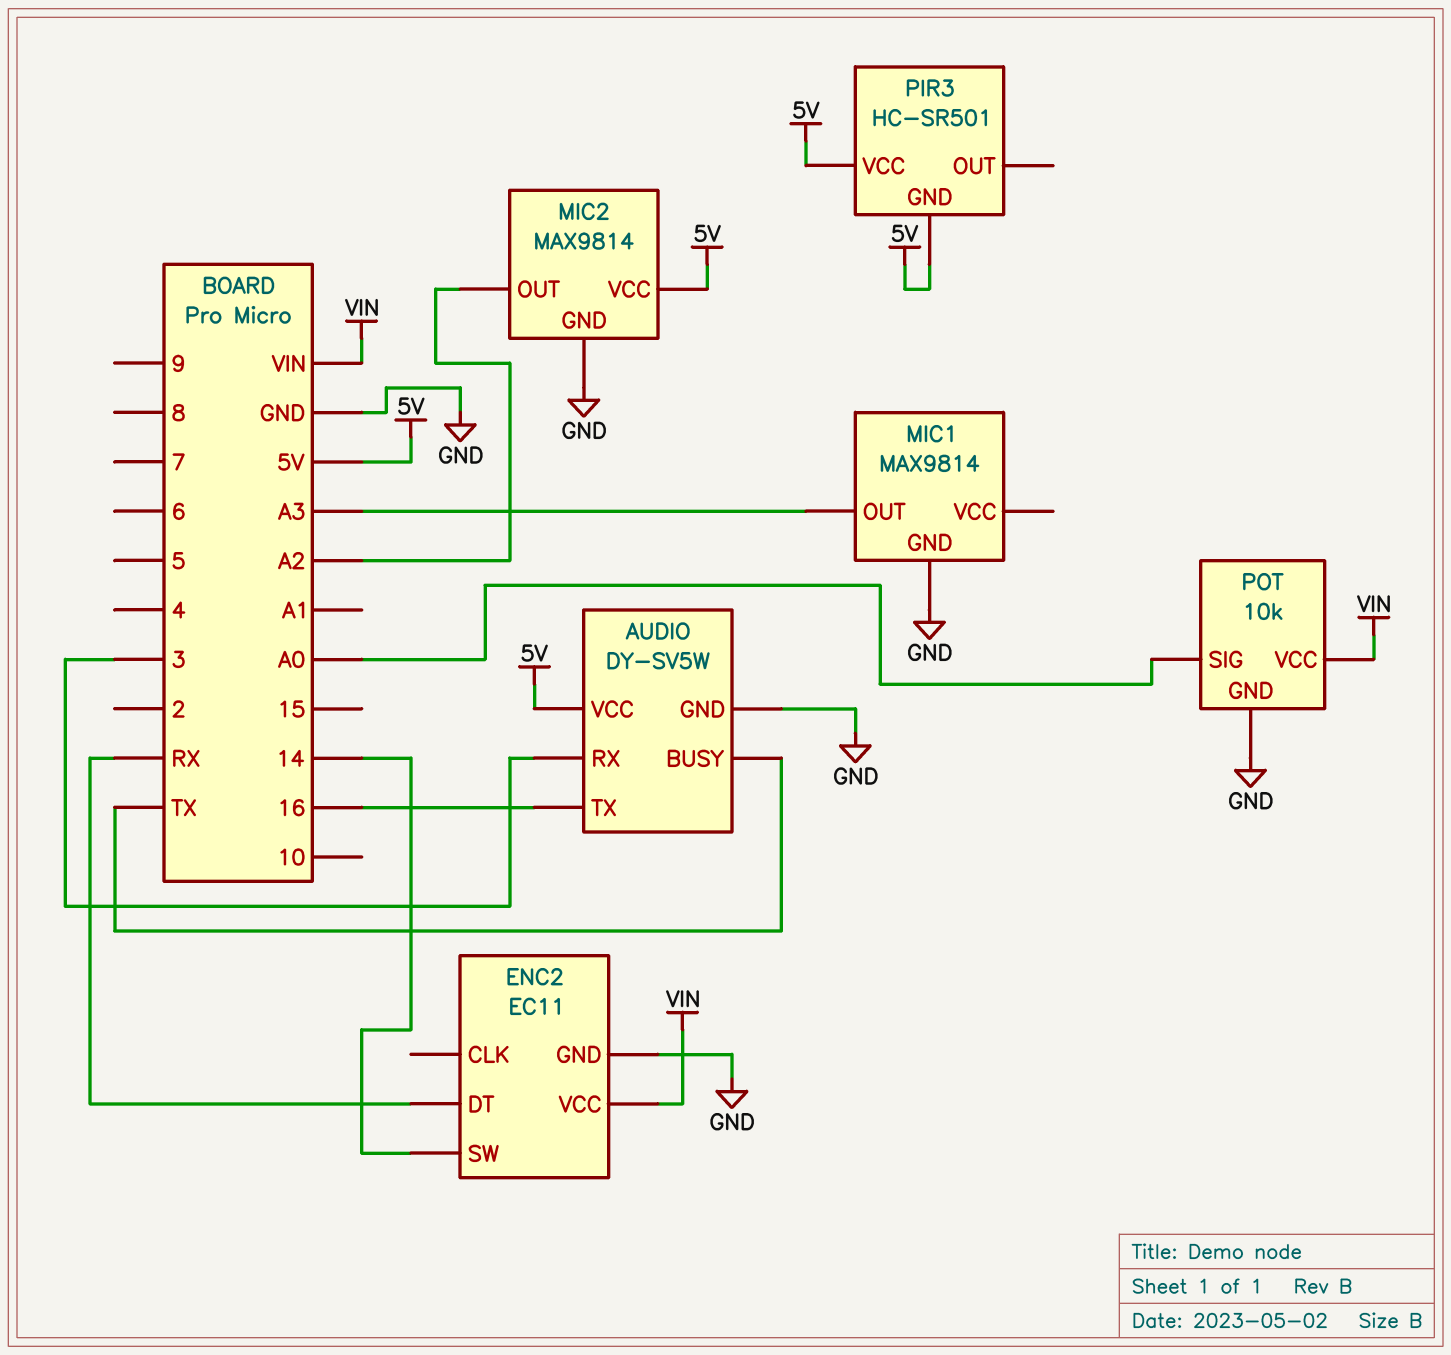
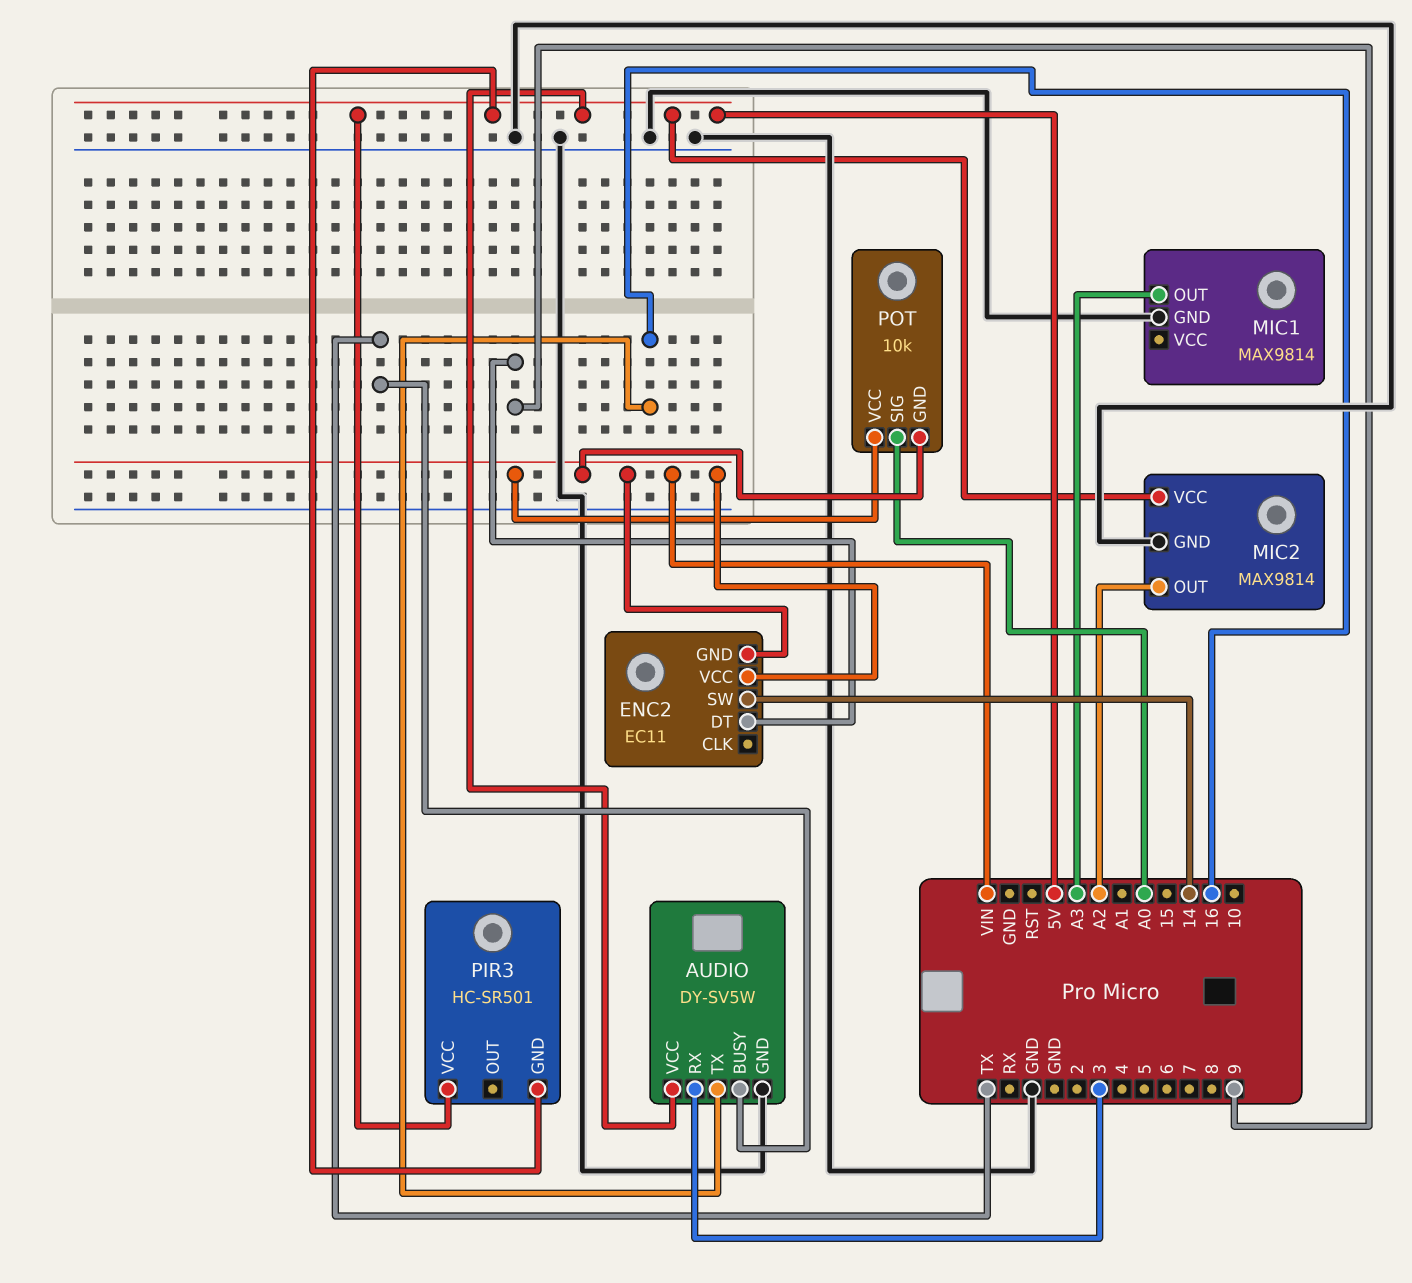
ENC2 pin DT: RX -> 9
ENC2 pin GND: GND -> VIN
POT pin GND: GND -> VIN

